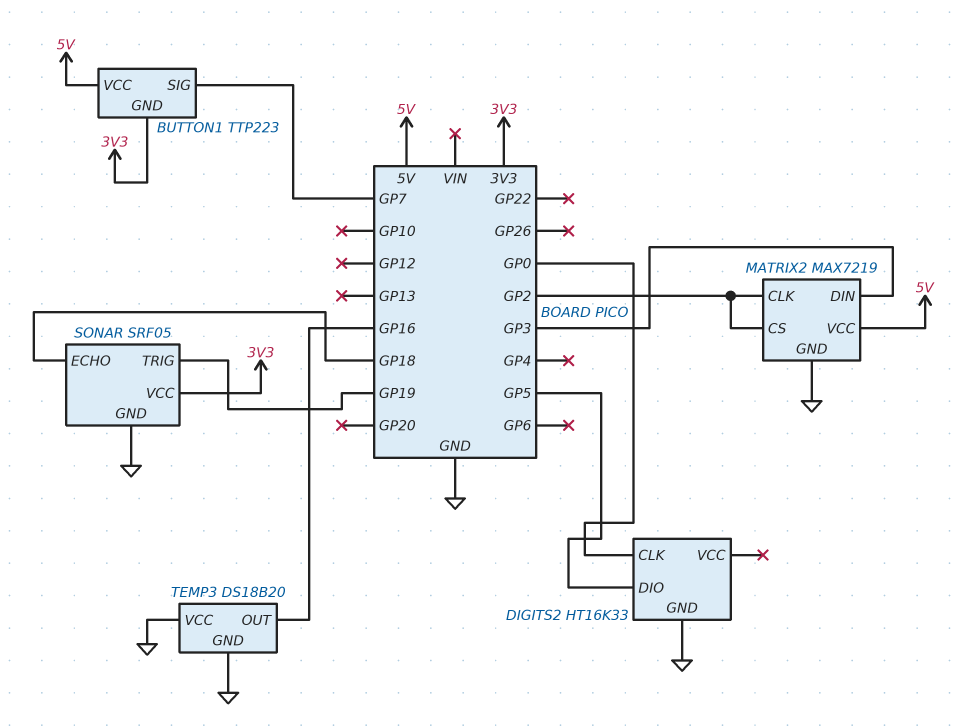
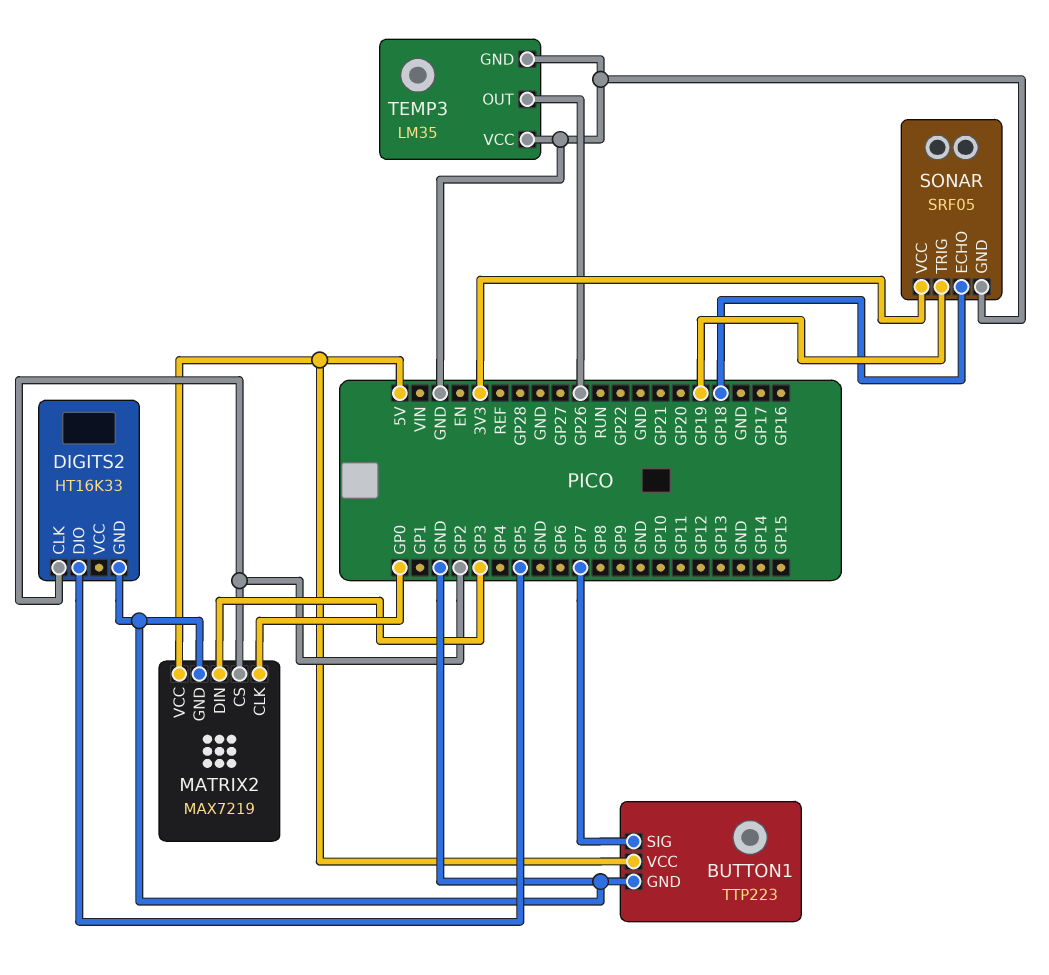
BUTTON1 pin GND: 3V3 -> GND
DIGITS2 pin CLK: GP0 -> GP2
MATRIX2 pin CLK: GP2 -> GP0
TEMP3: DS18B20 -> LM35
TEMP3 pin OUT: GP16 -> GP26

